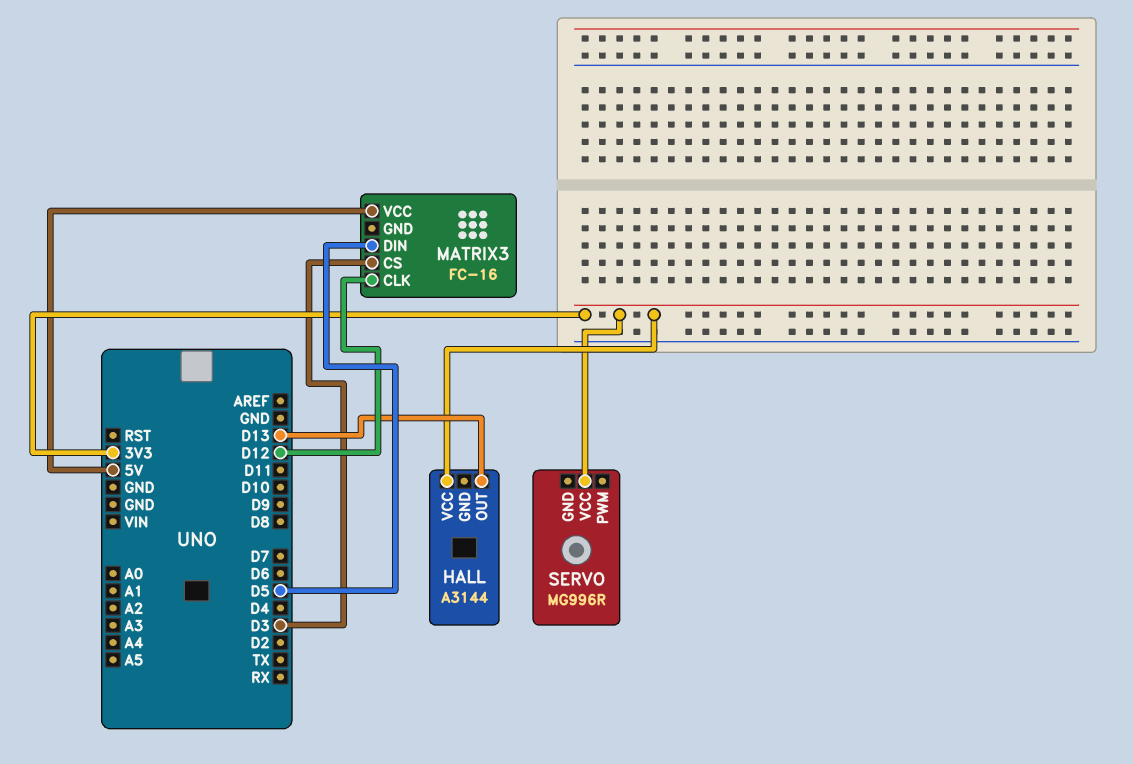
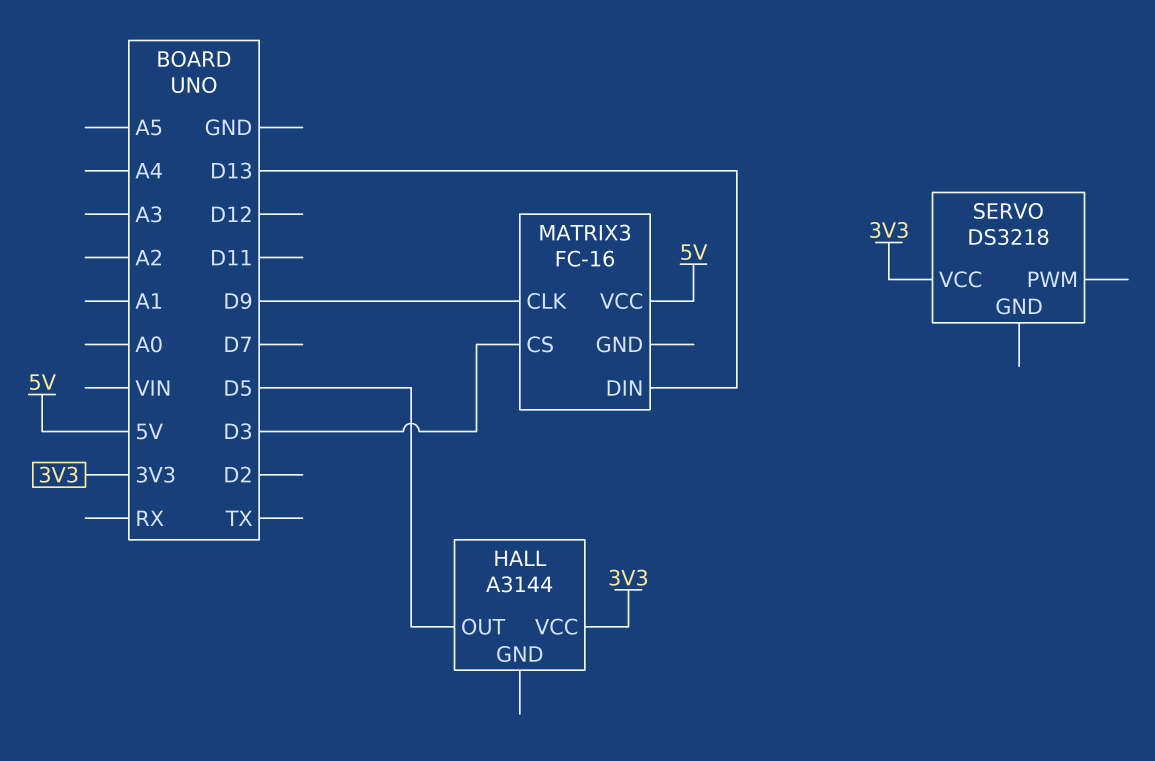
HALL pin OUT: D13 -> D5
MATRIX3 pin CLK: D12 -> D9
MATRIX3 pin DIN: D5 -> D13
SERVO: MG996R -> DS3218

